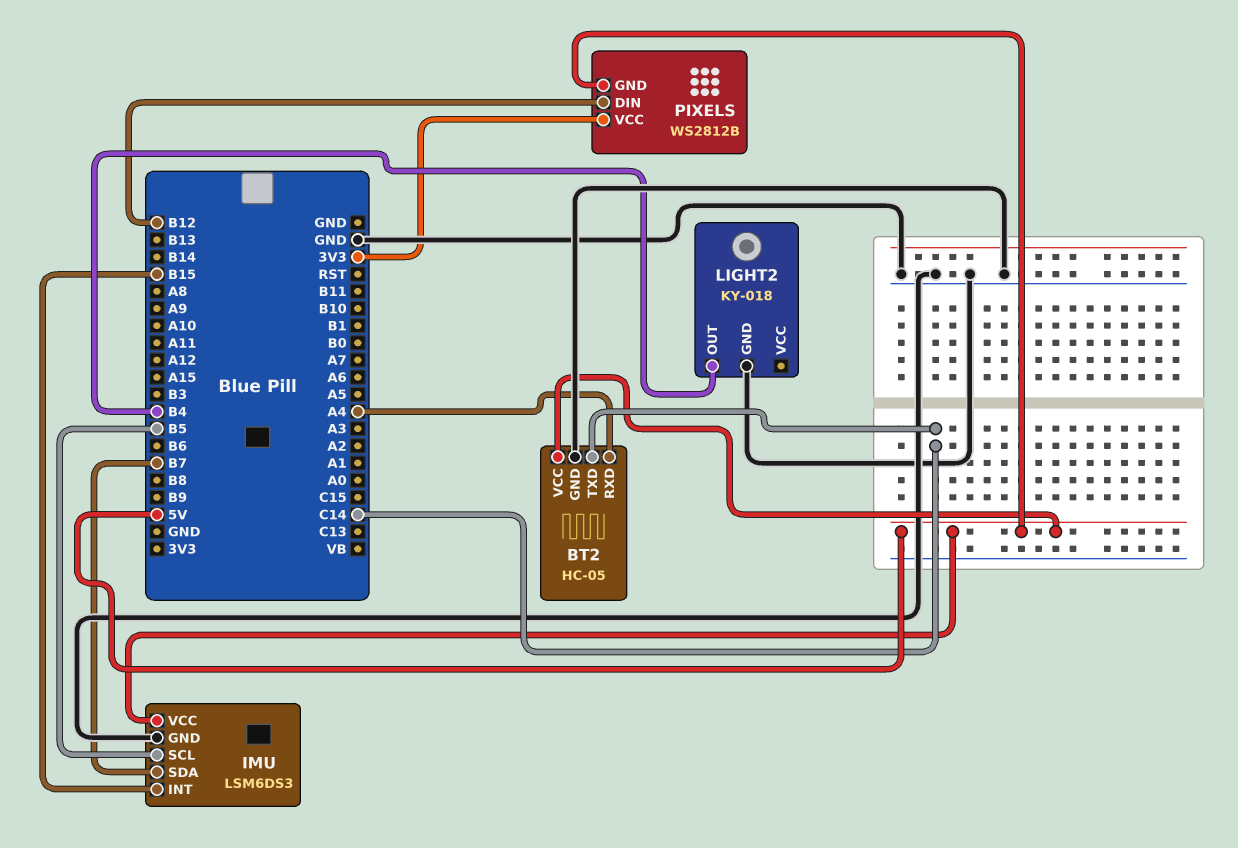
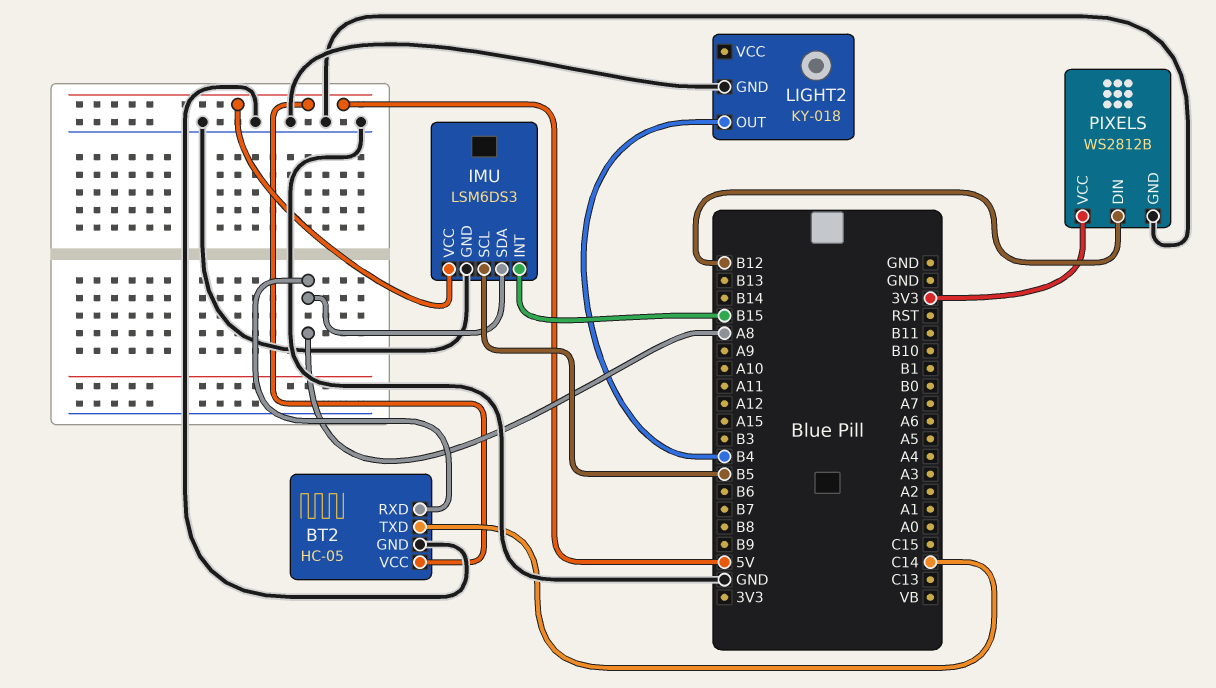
BT2 pin RXD: A4 -> A8
IMU pin SDA: B7 -> A8
PIXELS pin GND: 5V -> GND

